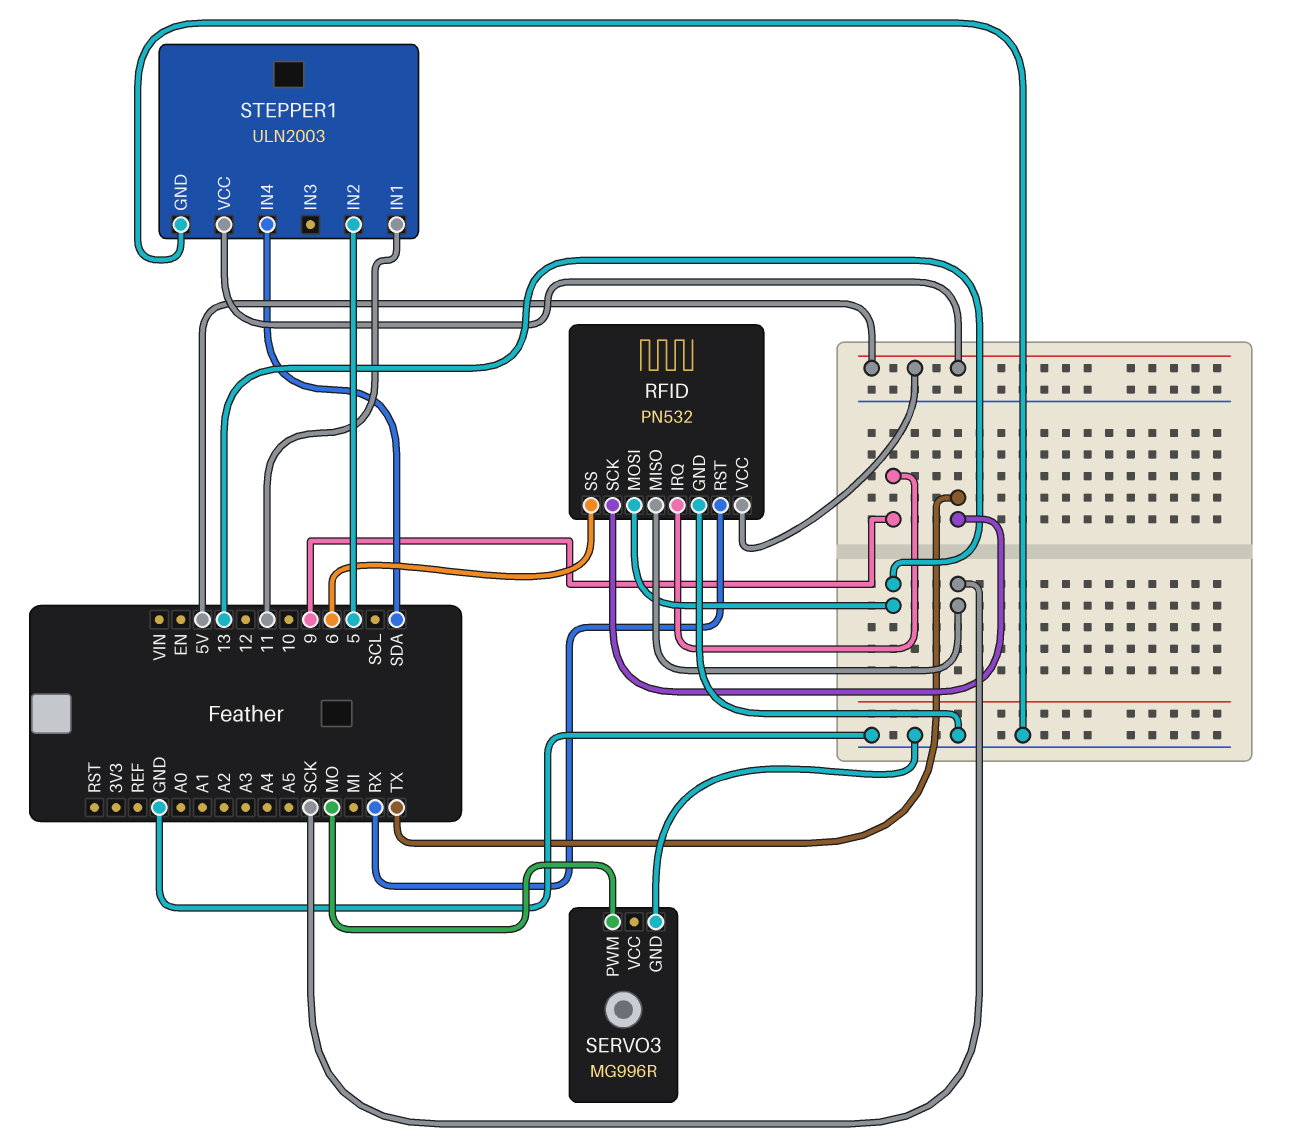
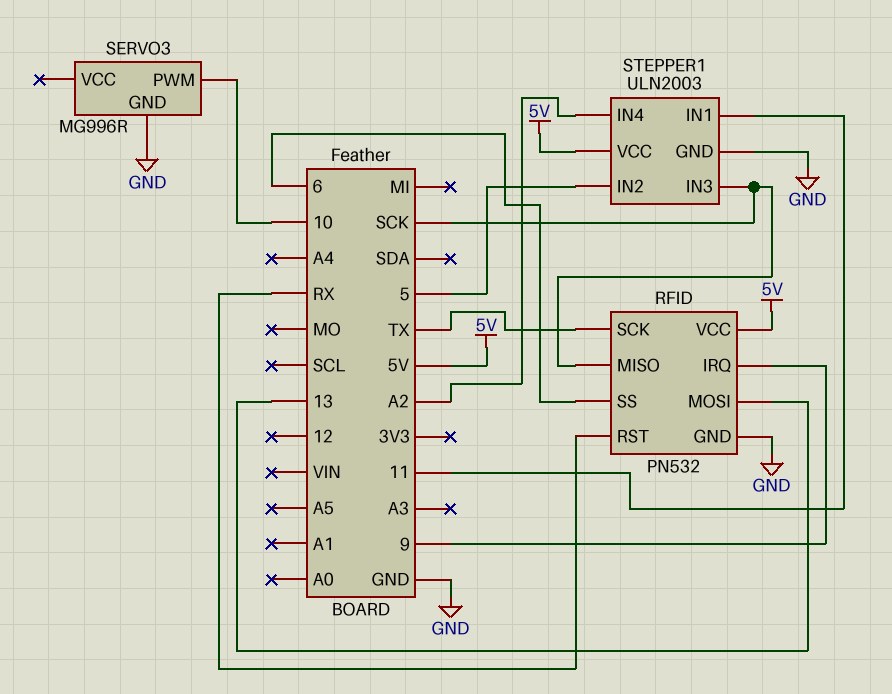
SERVO3 pin PWM: MO -> 10
STEPPER1 pin IN3: none -> SCK
STEPPER1 pin IN4: SDA -> A2

